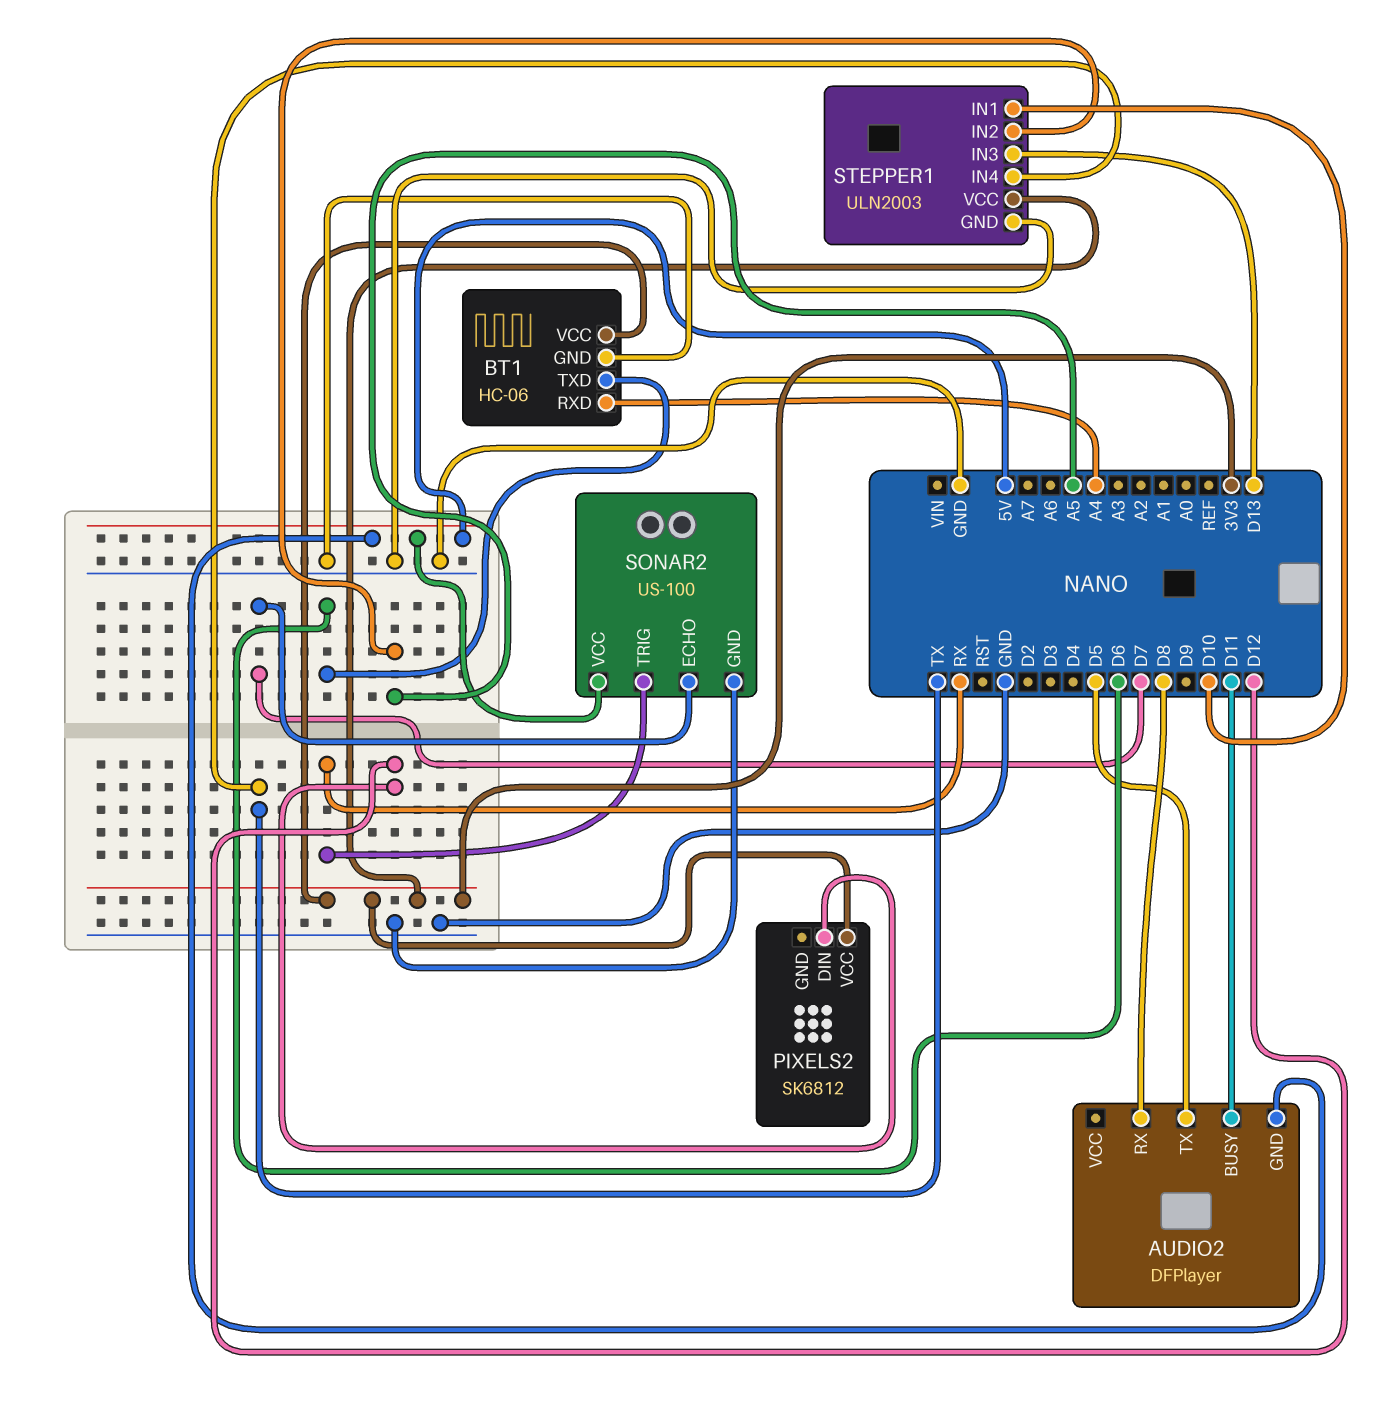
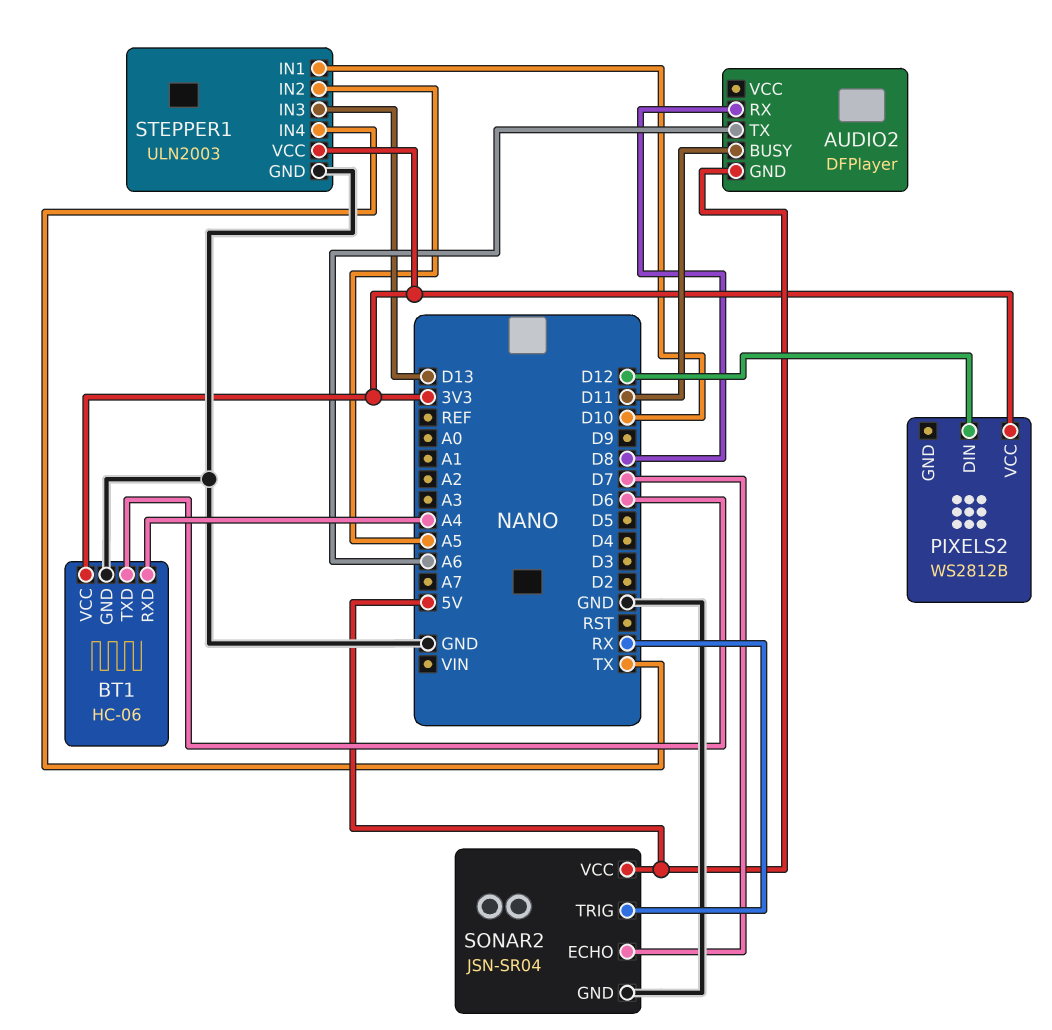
AUDIO2 pin TX: D5 -> A6
PIXELS2: SK6812 -> WS2812B
SONAR2: US-100 -> JSN-SR04

